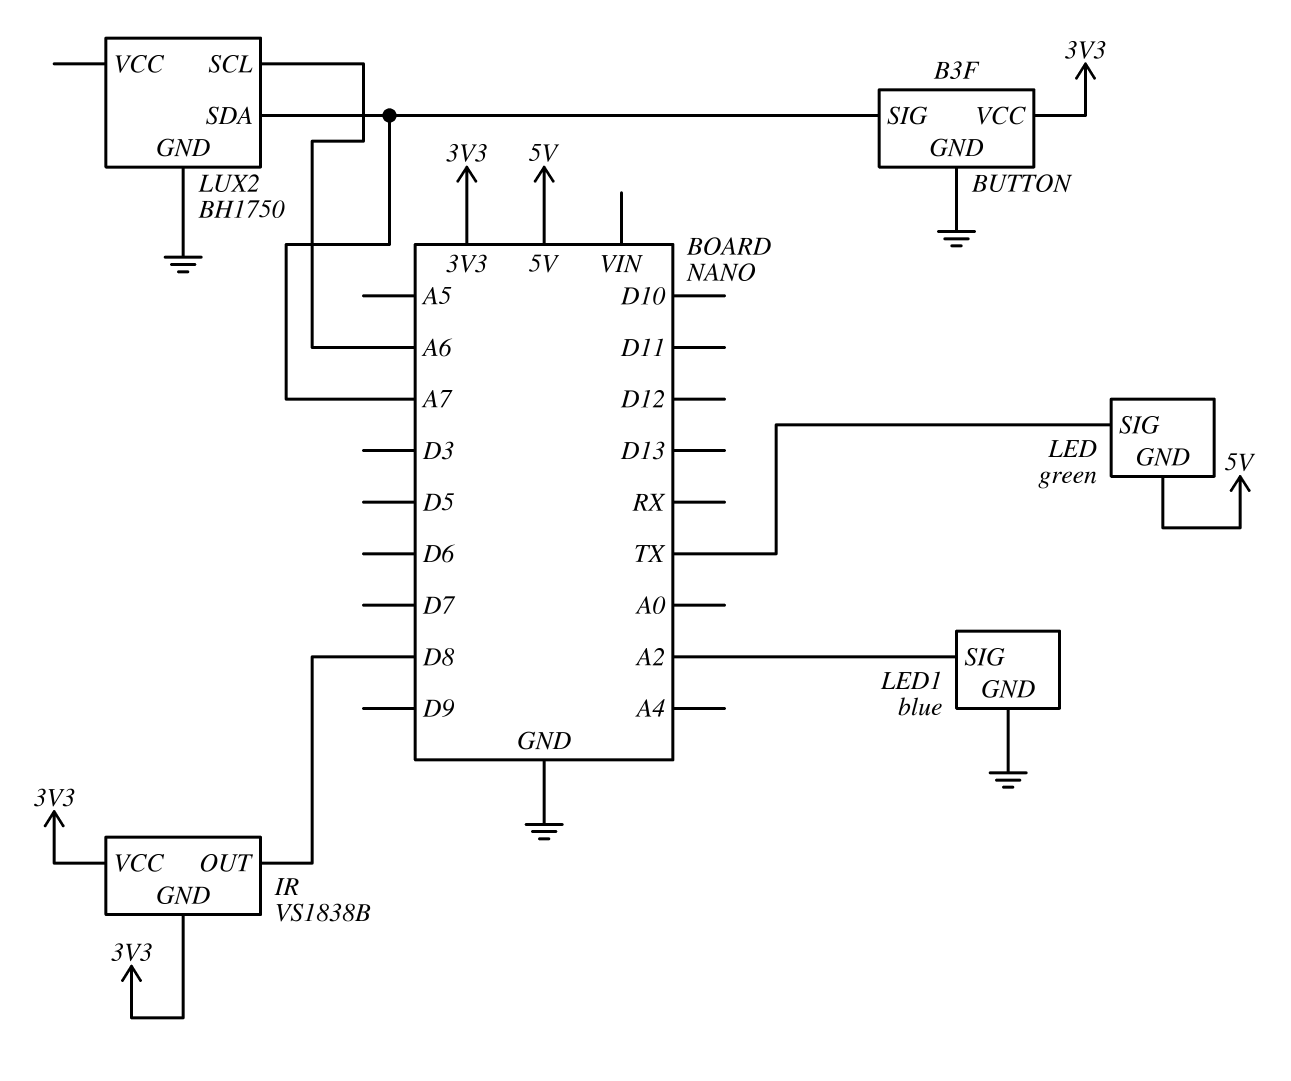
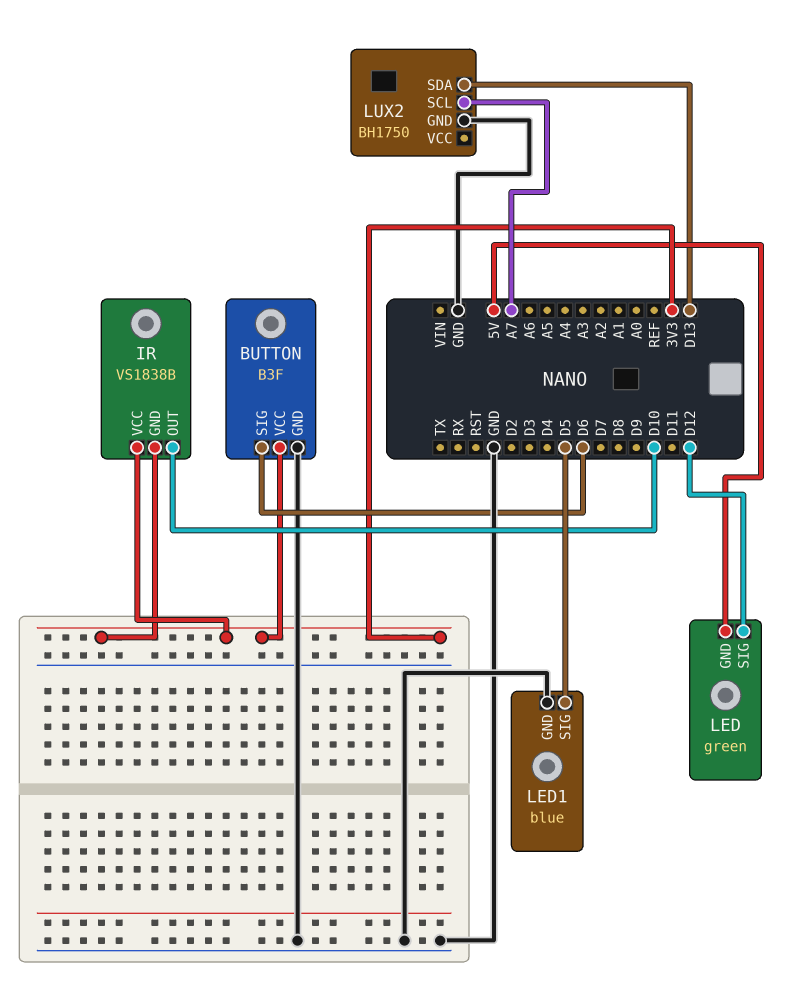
BUTTON pin SIG: A7 -> D6
IR pin OUT: D8 -> D10
LED pin SIG: TX -> D12
LED1 pin SIG: A2 -> D5
LUX2 pin SCL: A6 -> A7
LUX2 pin SDA: A7 -> D13

